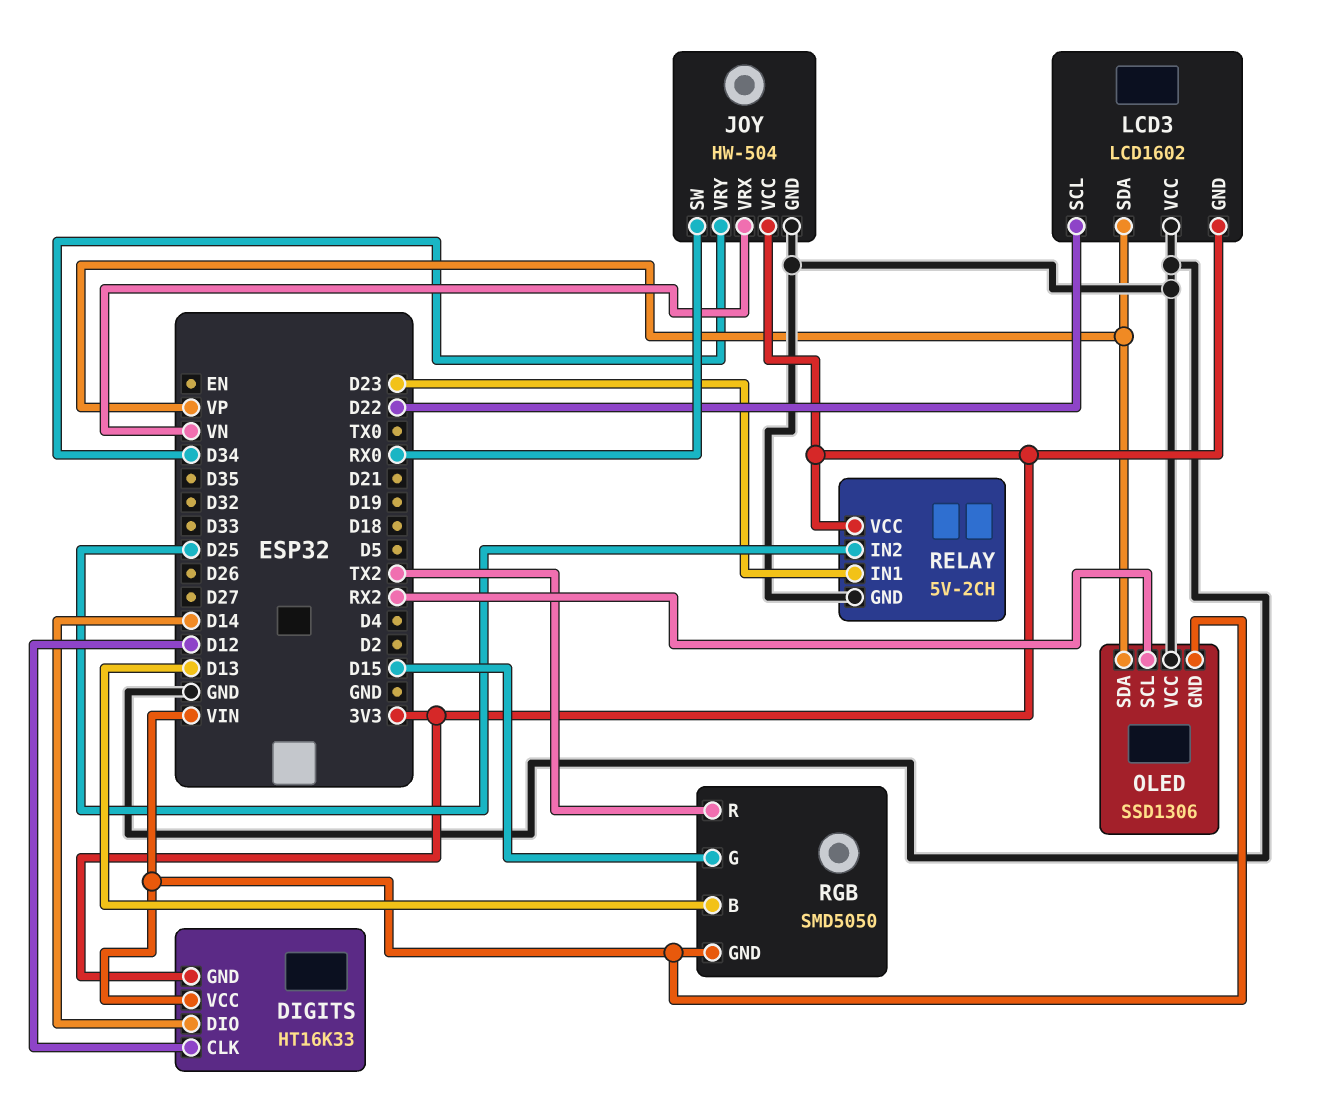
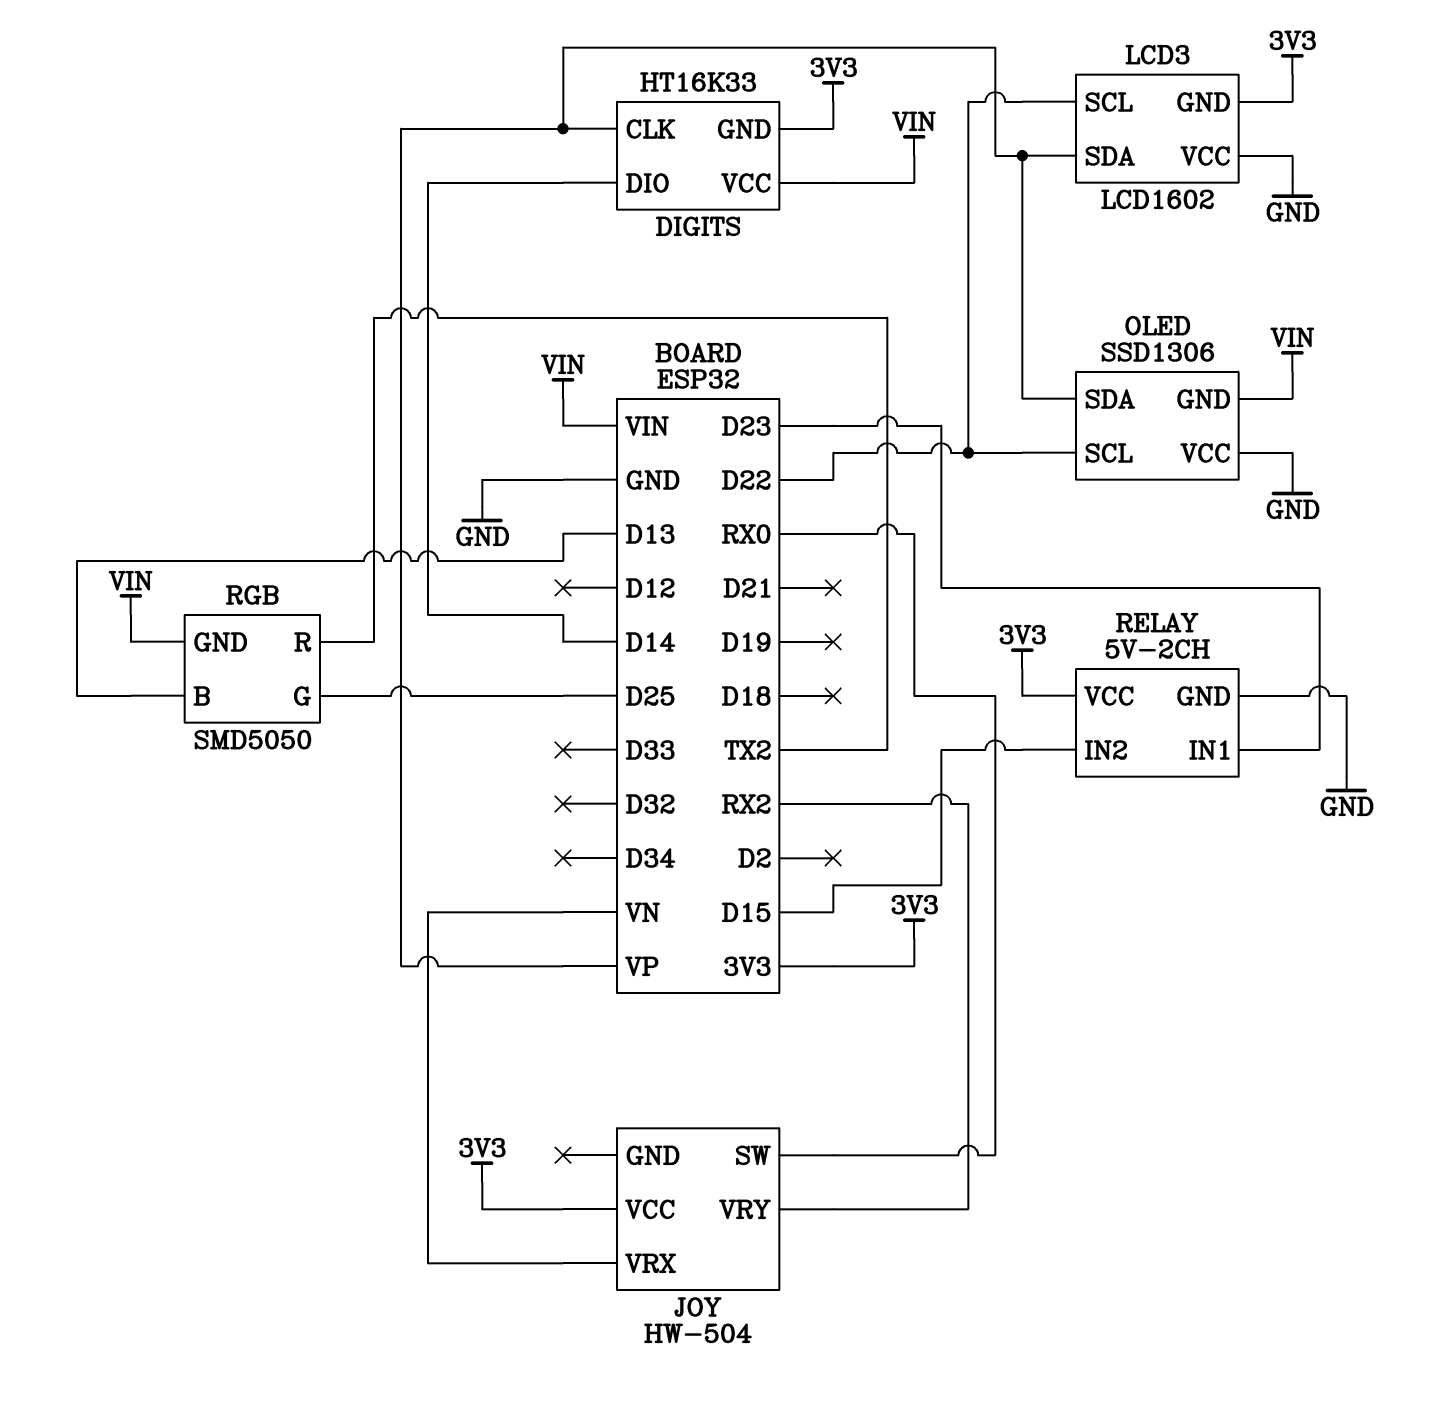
DIGITS pin CLK: D12 -> VP
JOY pin GND: GND -> none
JOY pin VRY: D34 -> RX2
OLED pin SCL: RX2 -> D22
RELAY pin IN2: D25 -> D15
RGB pin G: D15 -> D25

